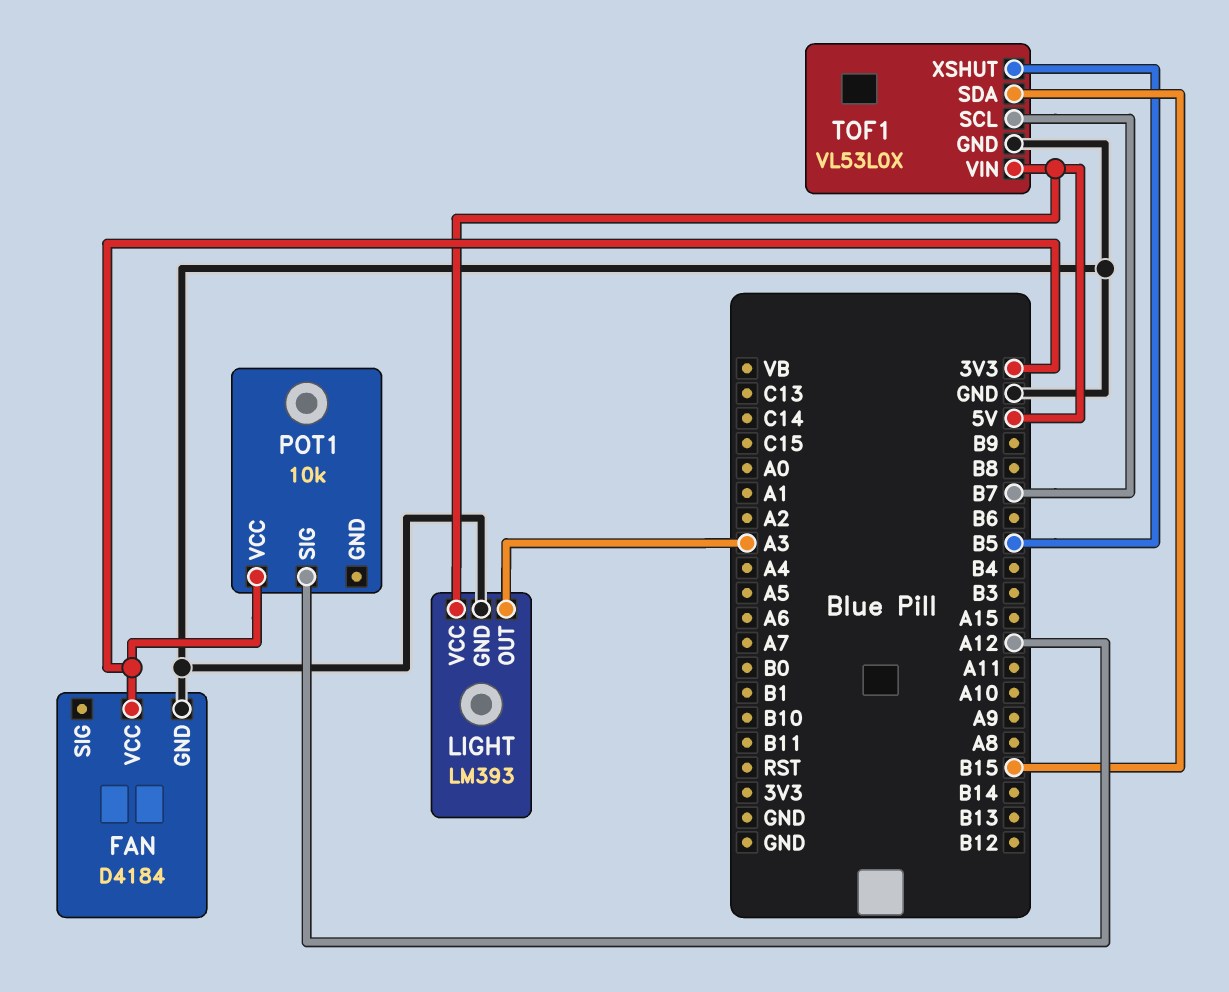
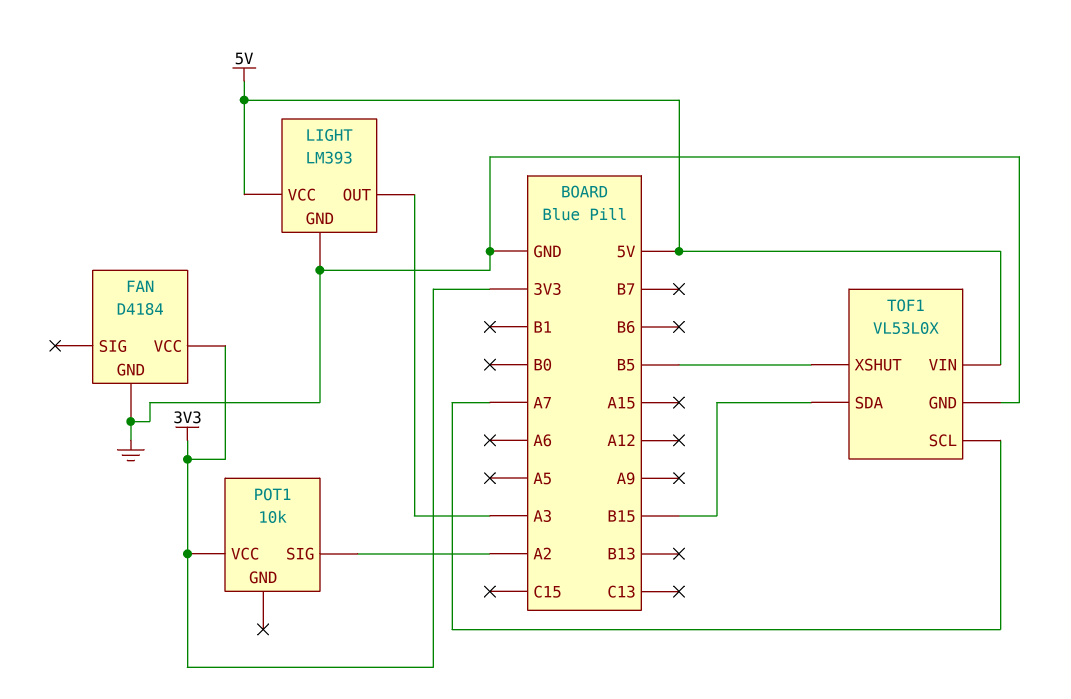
POT1 pin SIG: A12 -> A2
TOF1 pin SCL: B7 -> A7

